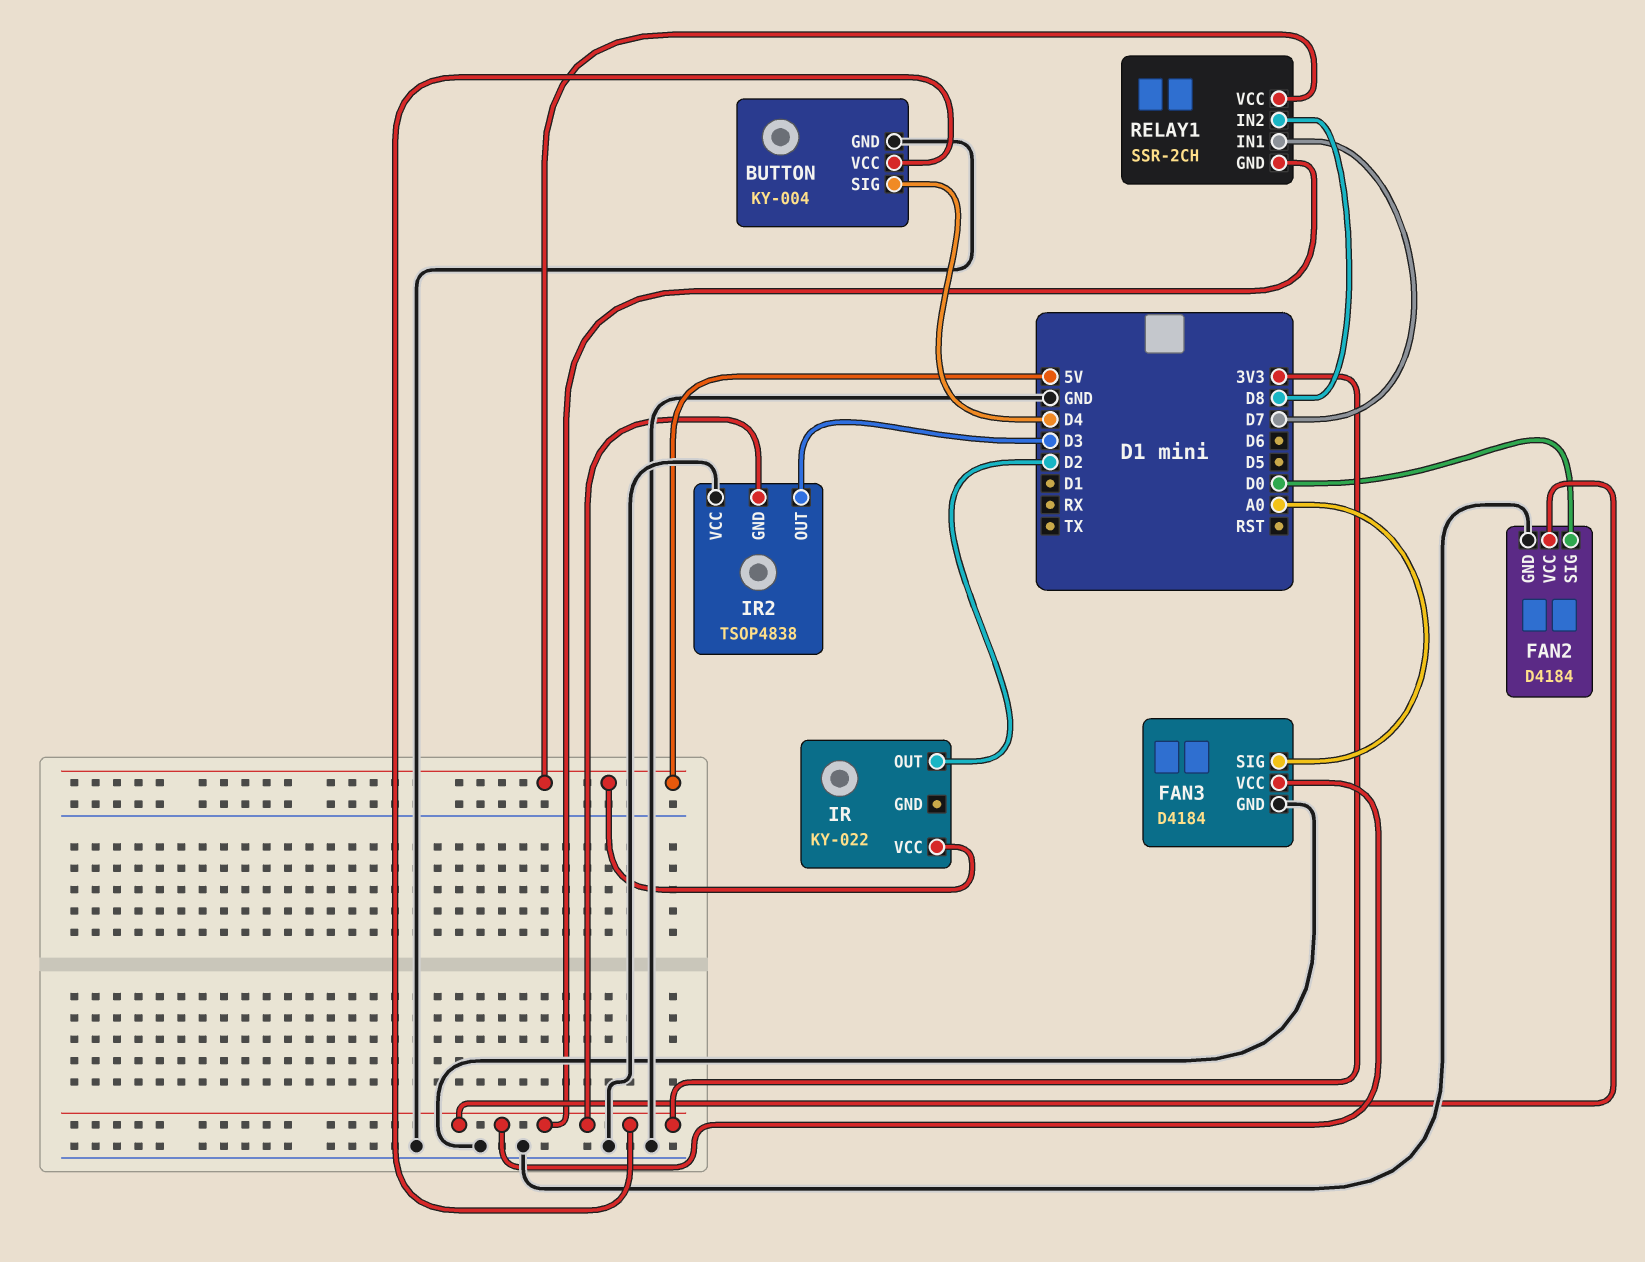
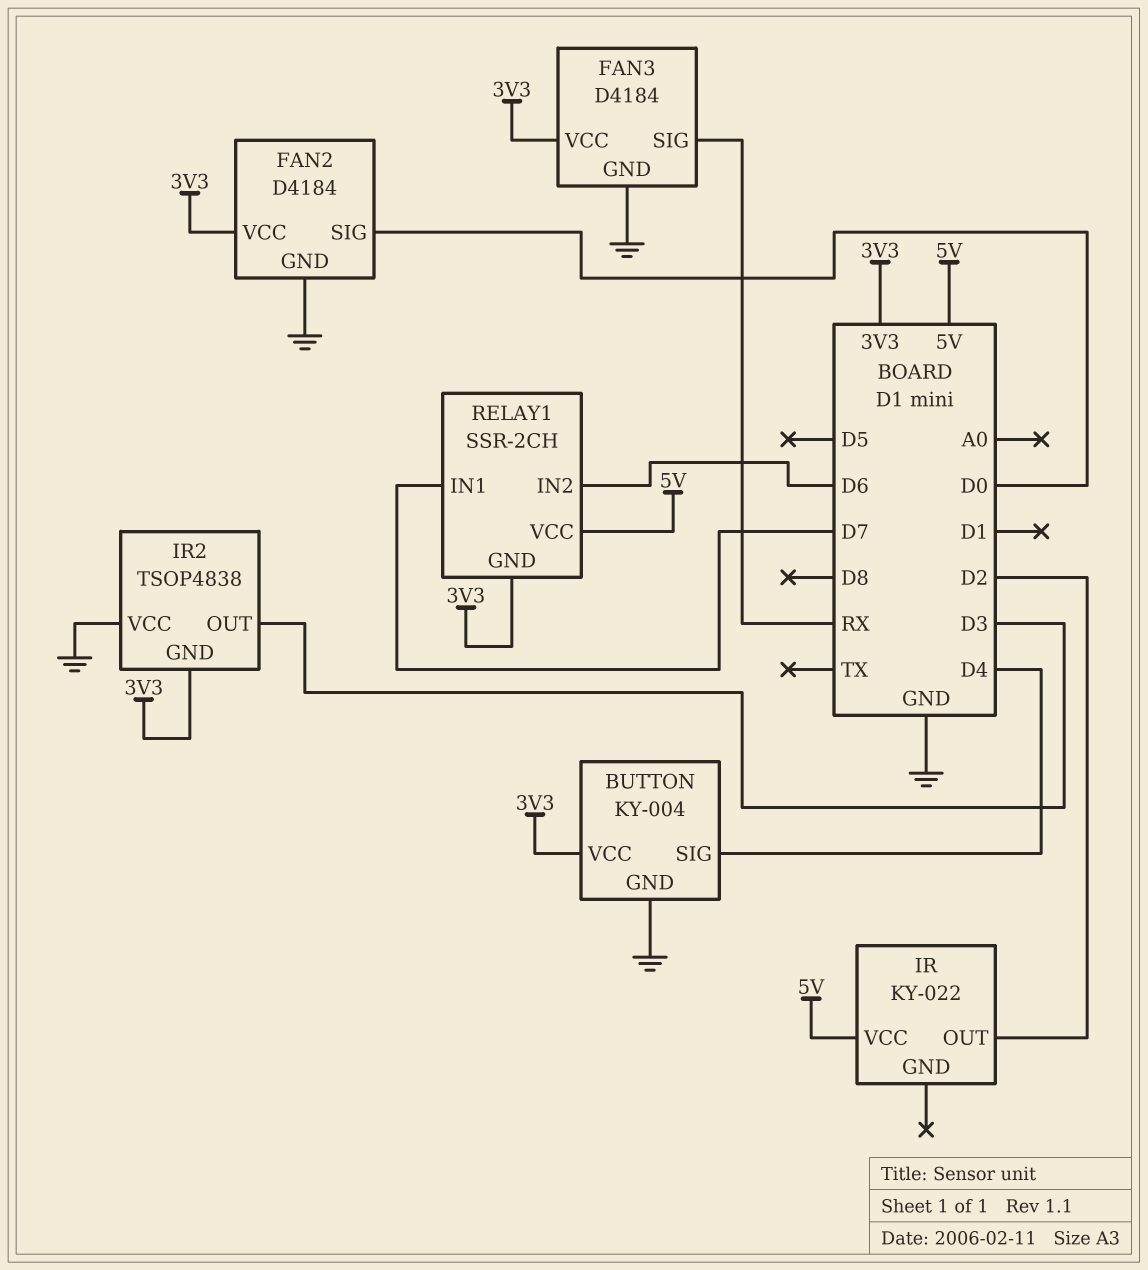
FAN3 pin SIG: A0 -> RX
RELAY1 pin IN2: D8 -> D6

